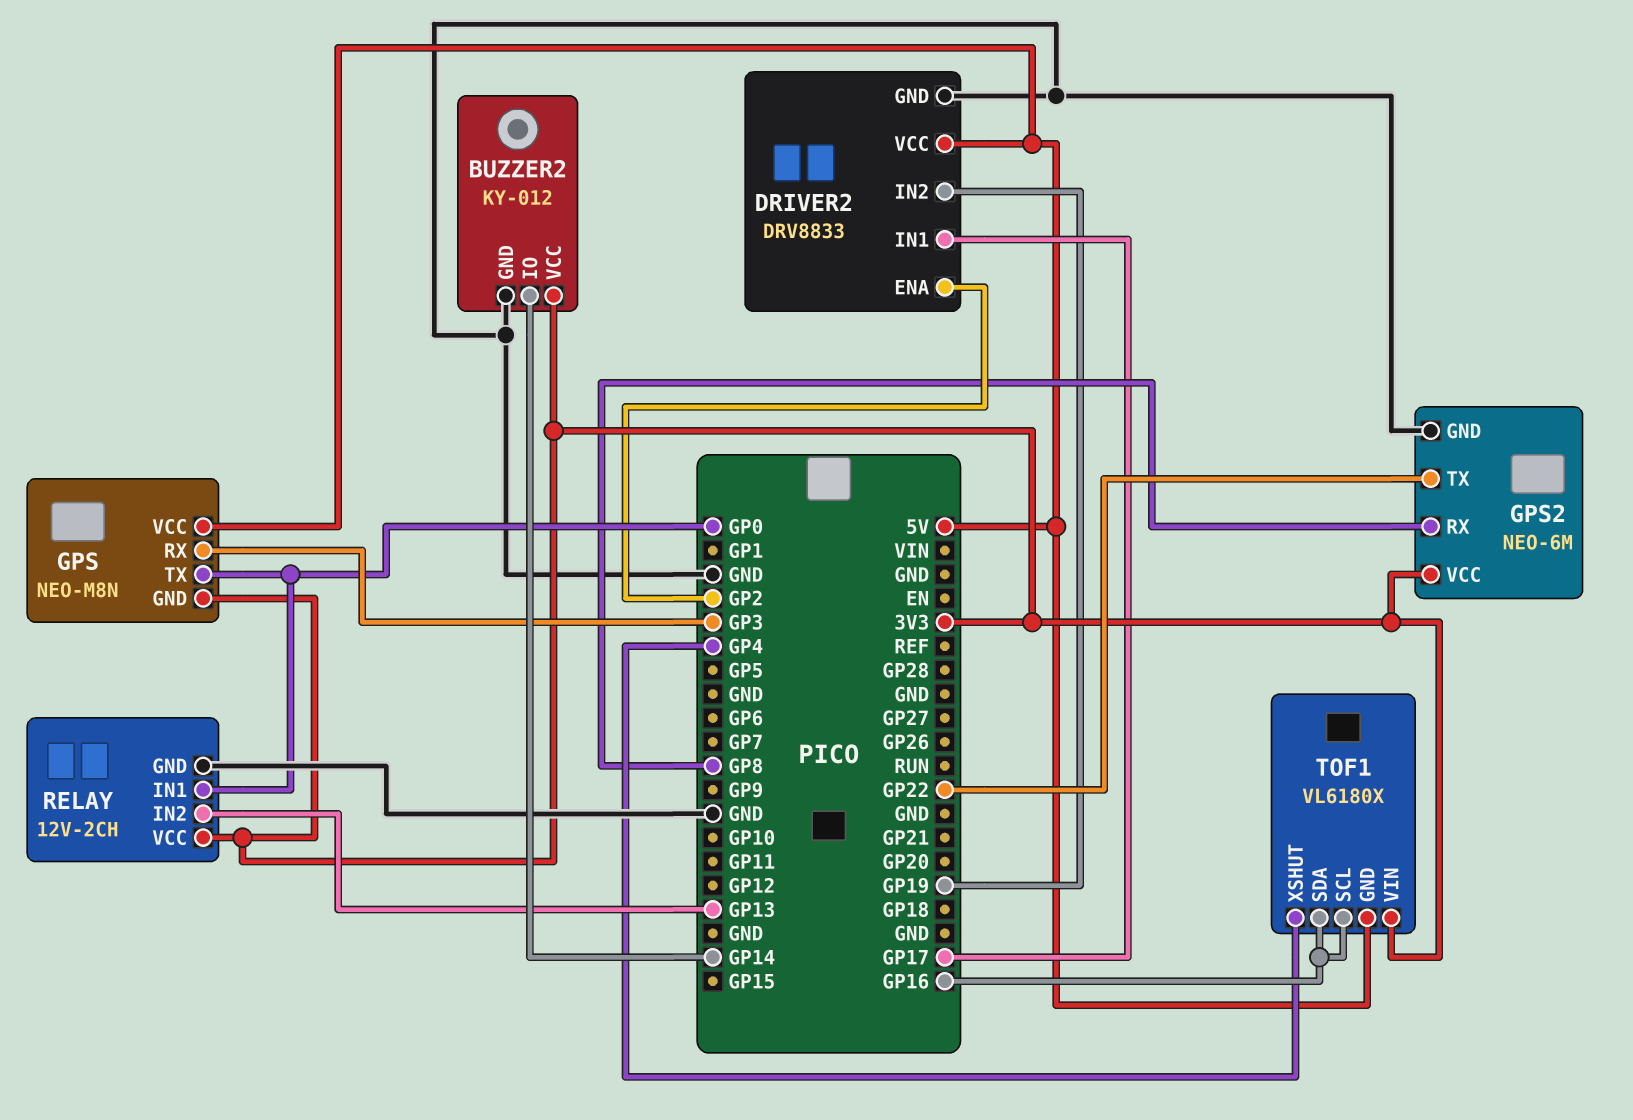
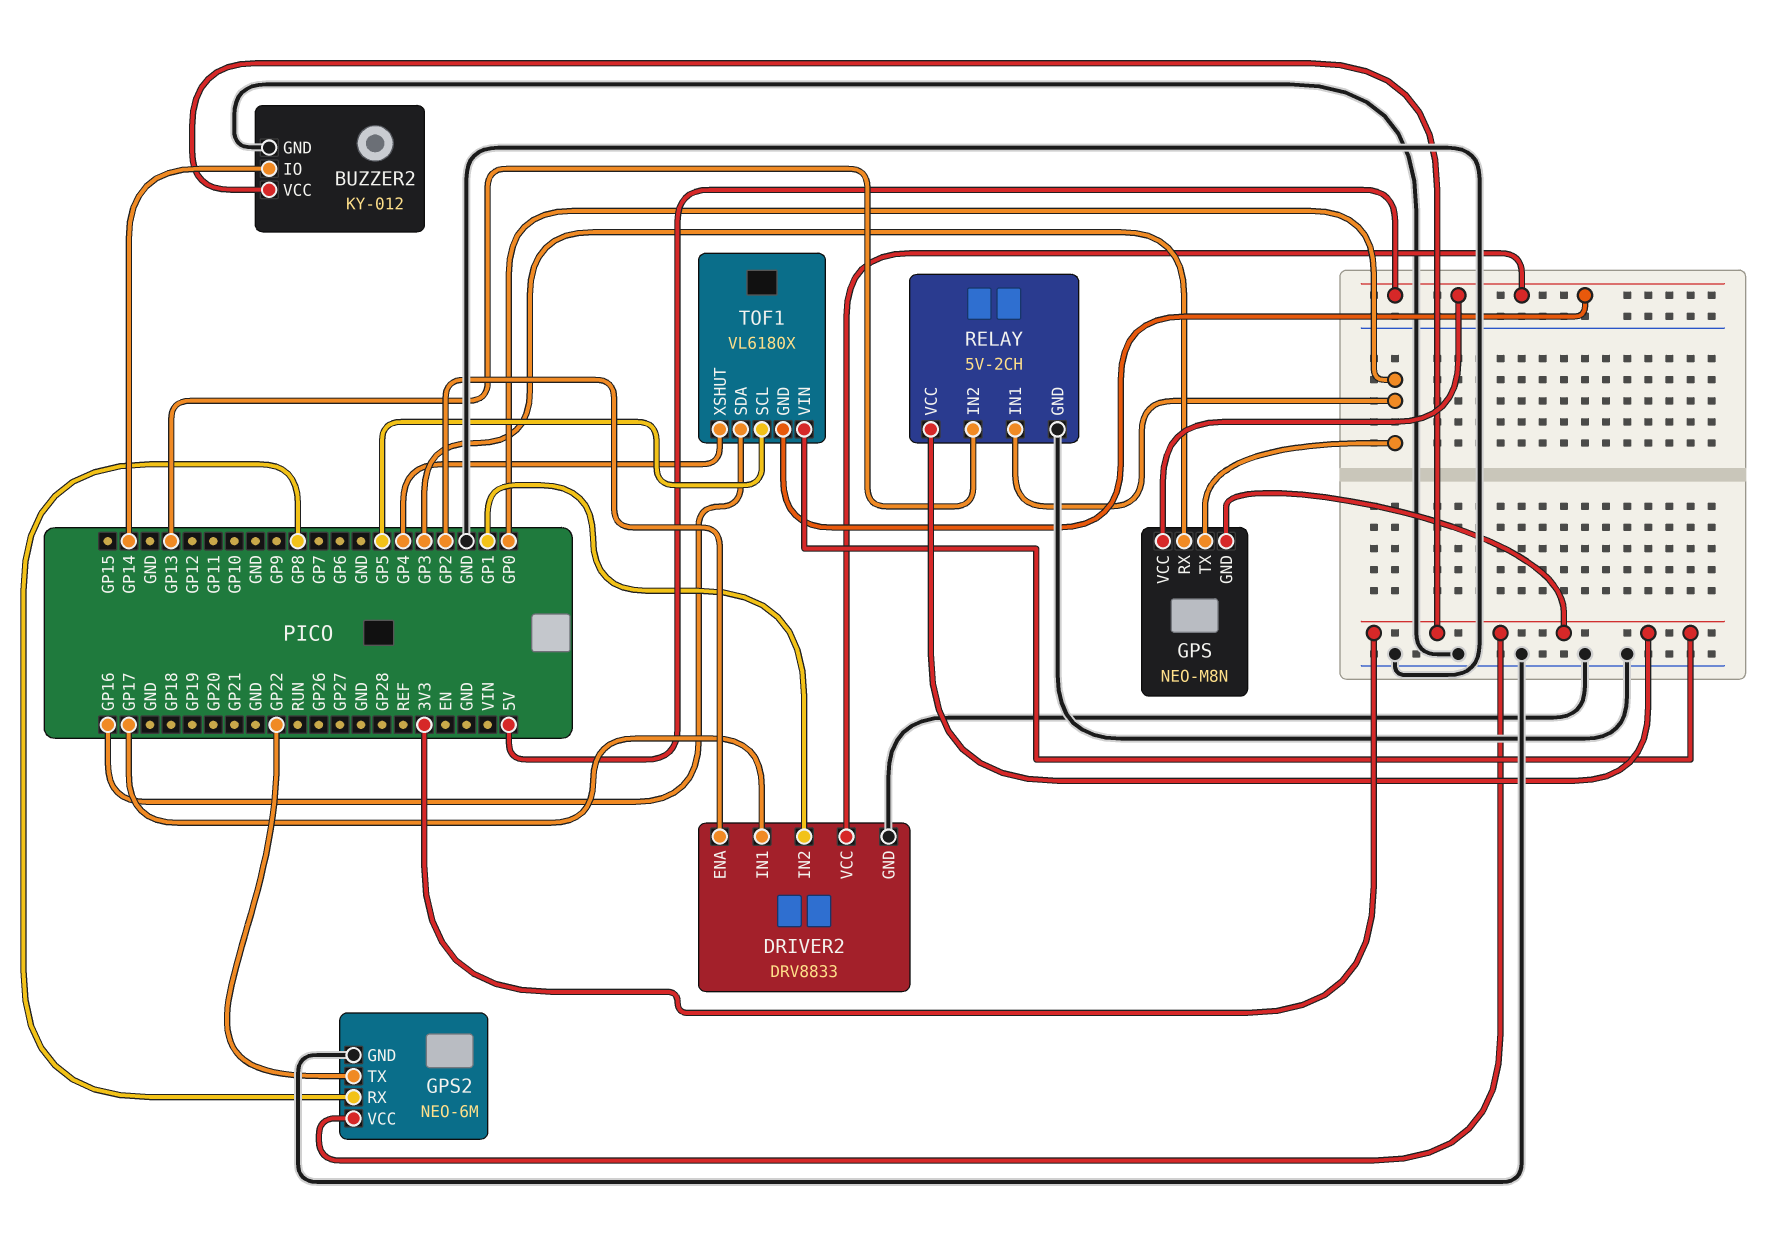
DRIVER2 pin IN2: GP19 -> GP1
RELAY: 12V-2CH -> 5V-2CH
TOF1 pin SCL: GP16 -> GP5

